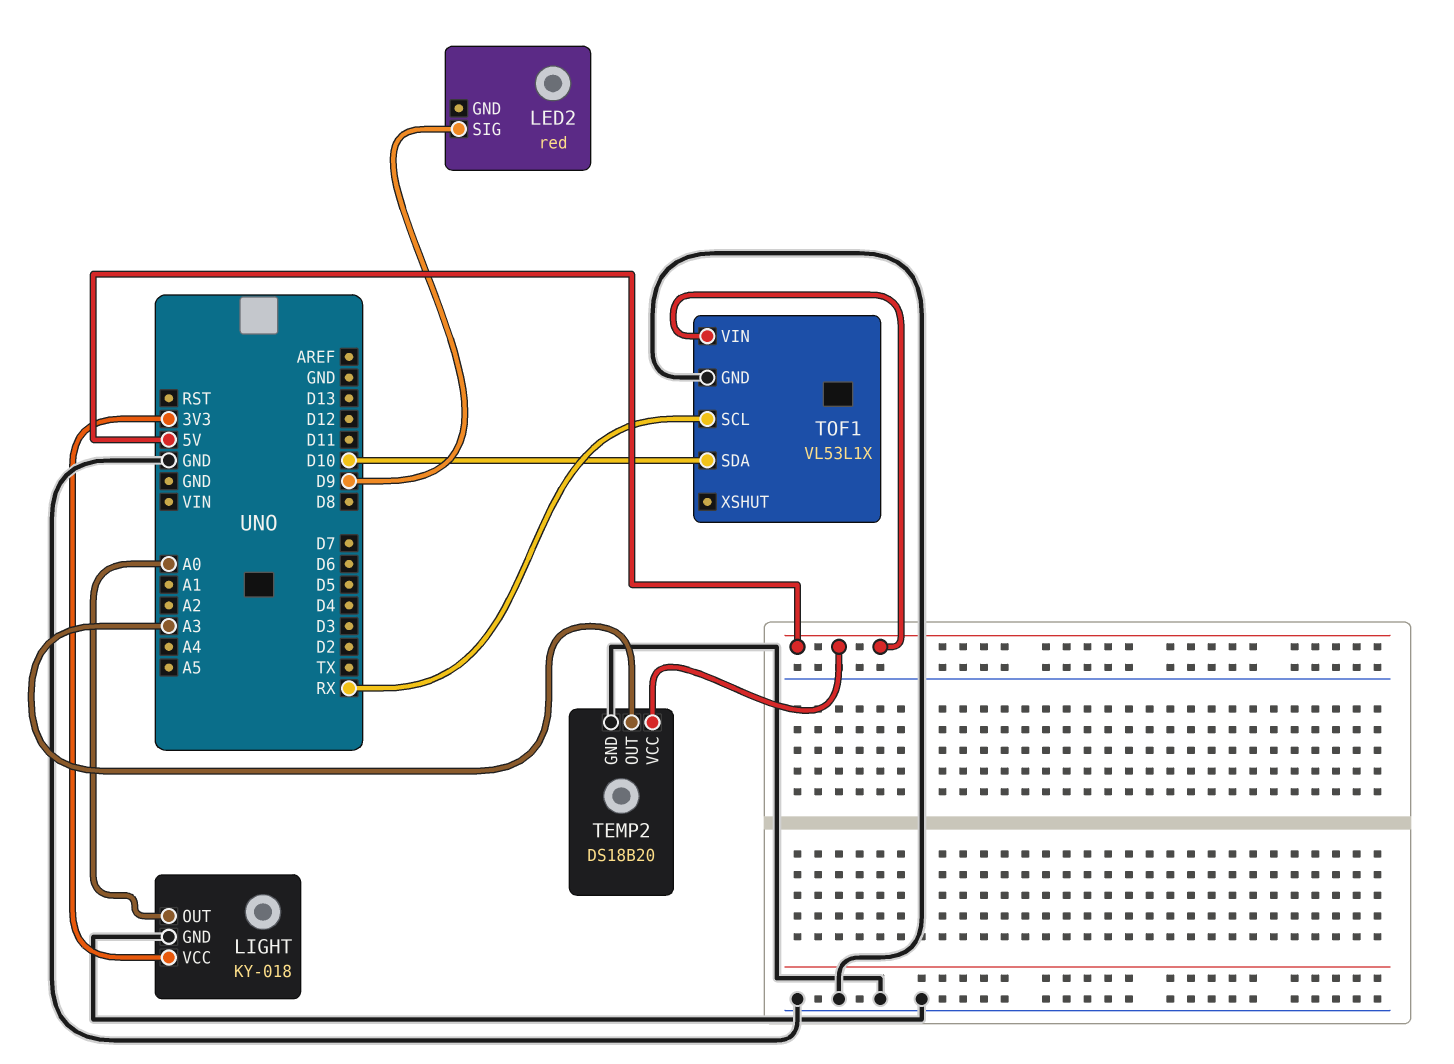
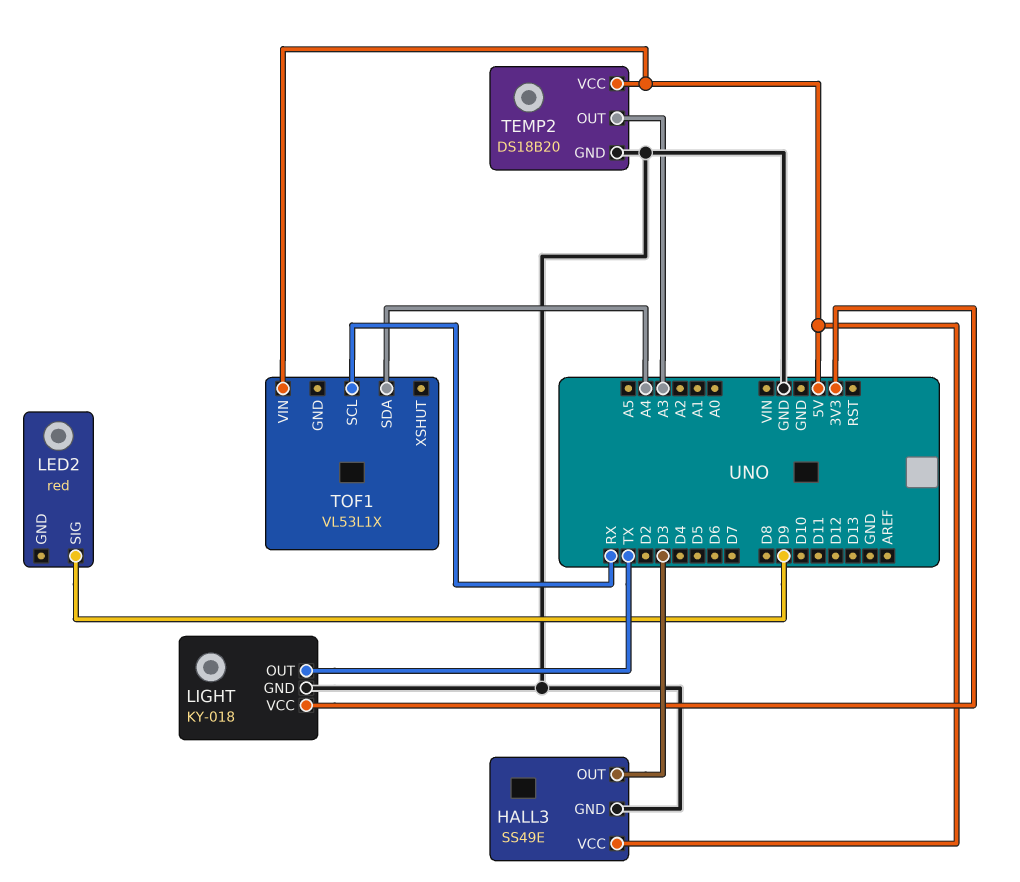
HALL3: none -> SS49E
HALL3 pin GND: none -> GND
HALL3 pin OUT: none -> D3
HALL3 pin VCC: none -> 5V
LIGHT pin OUT: A0 -> TX
TOF1 pin GND: GND -> none
TOF1 pin SDA: D10 -> A4

